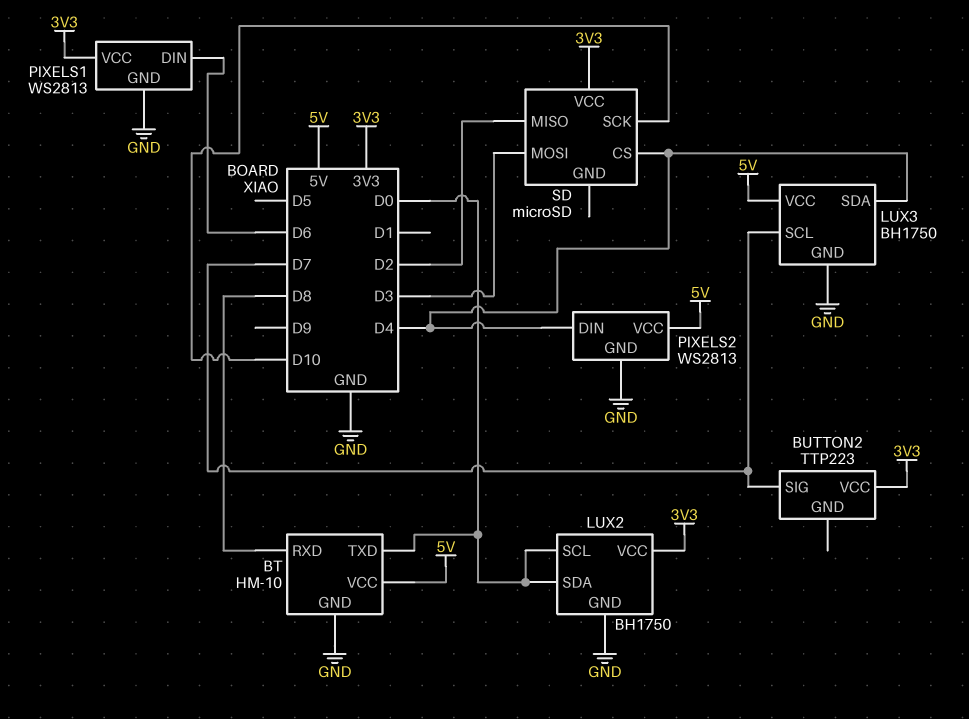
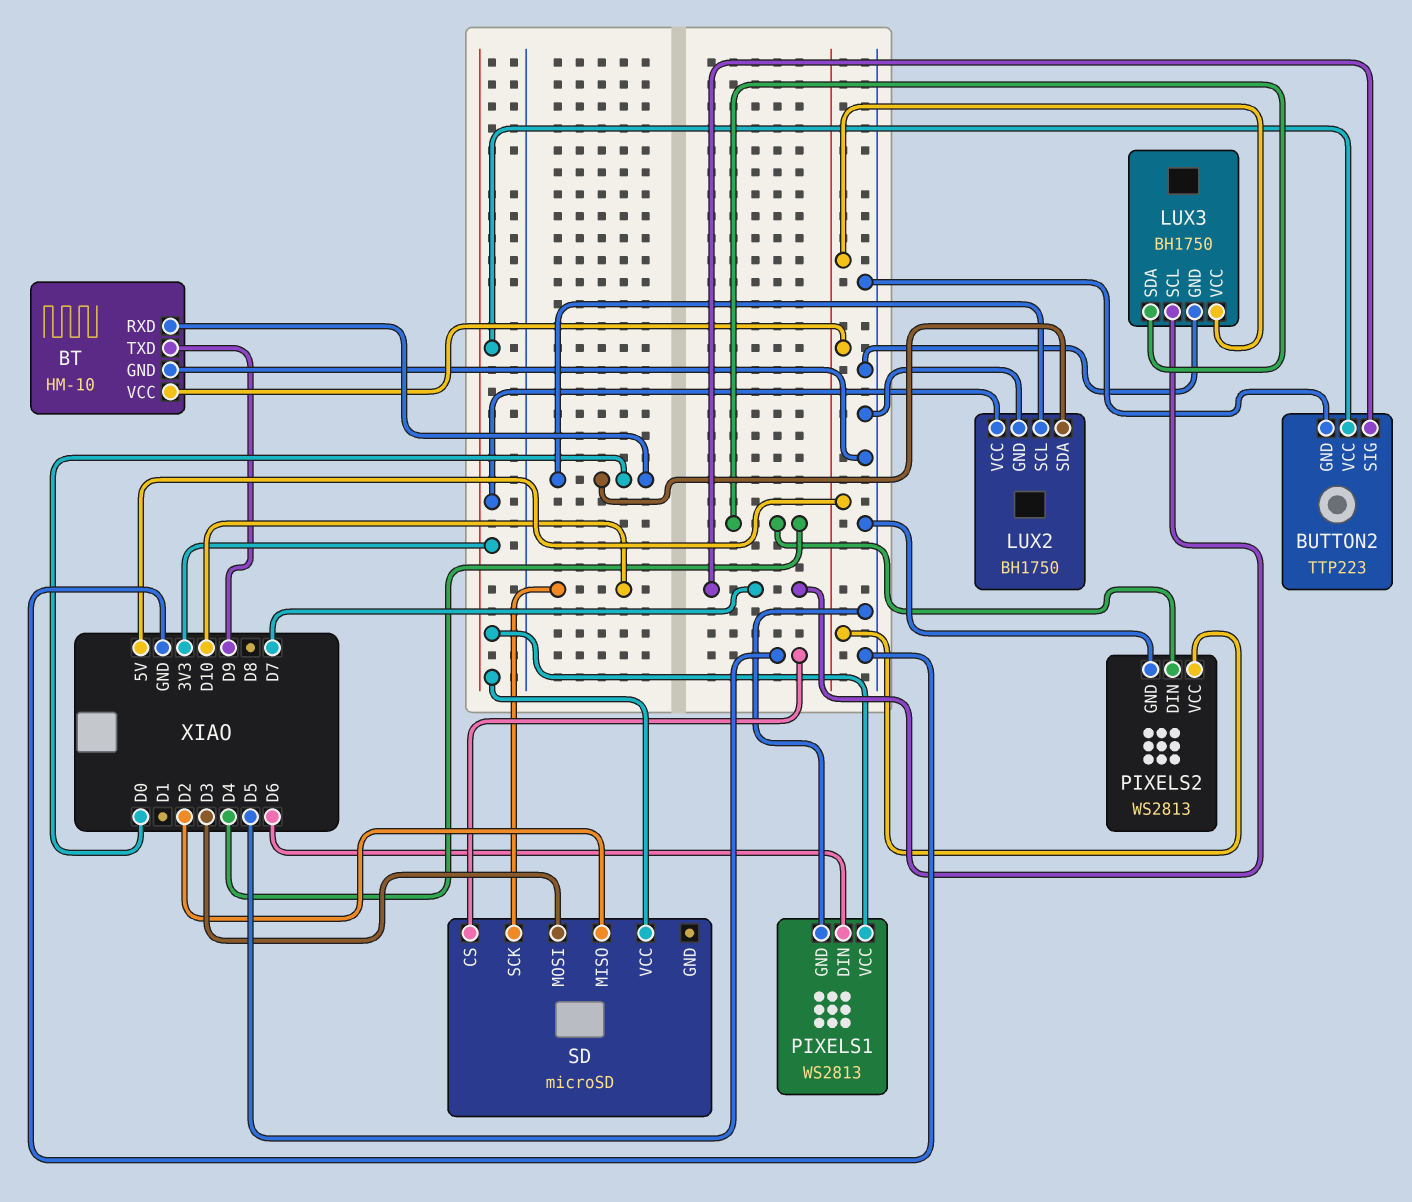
BT pin RXD: D8 -> D0
BT pin TXD: D0 -> D9
BUTTON2 pin GND: none -> GND
SD pin CS: D4 -> D5

